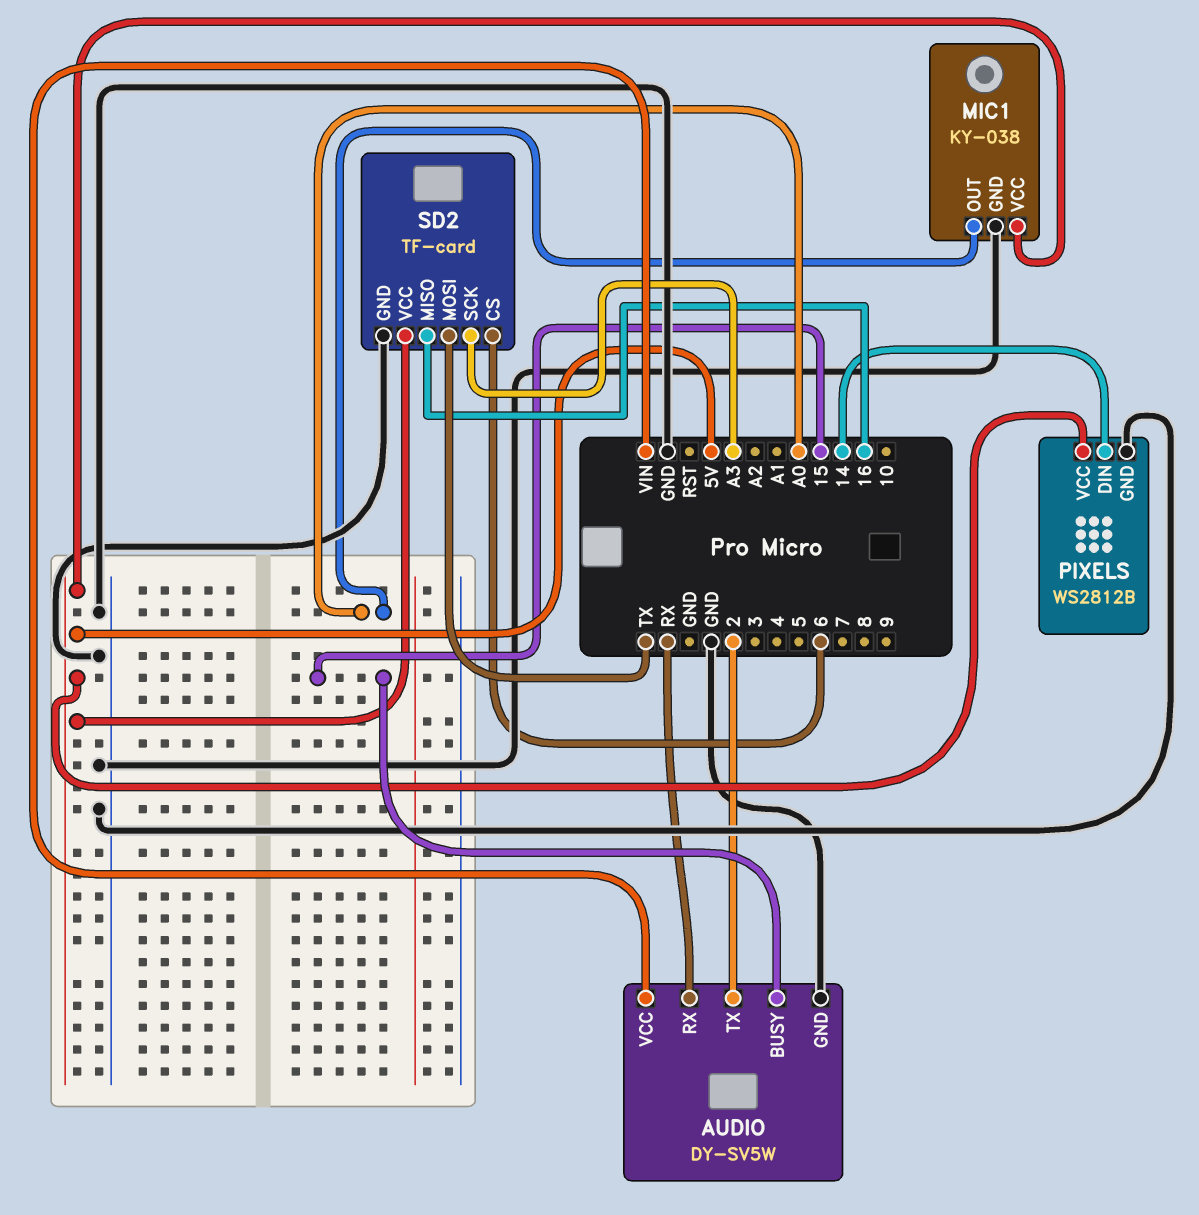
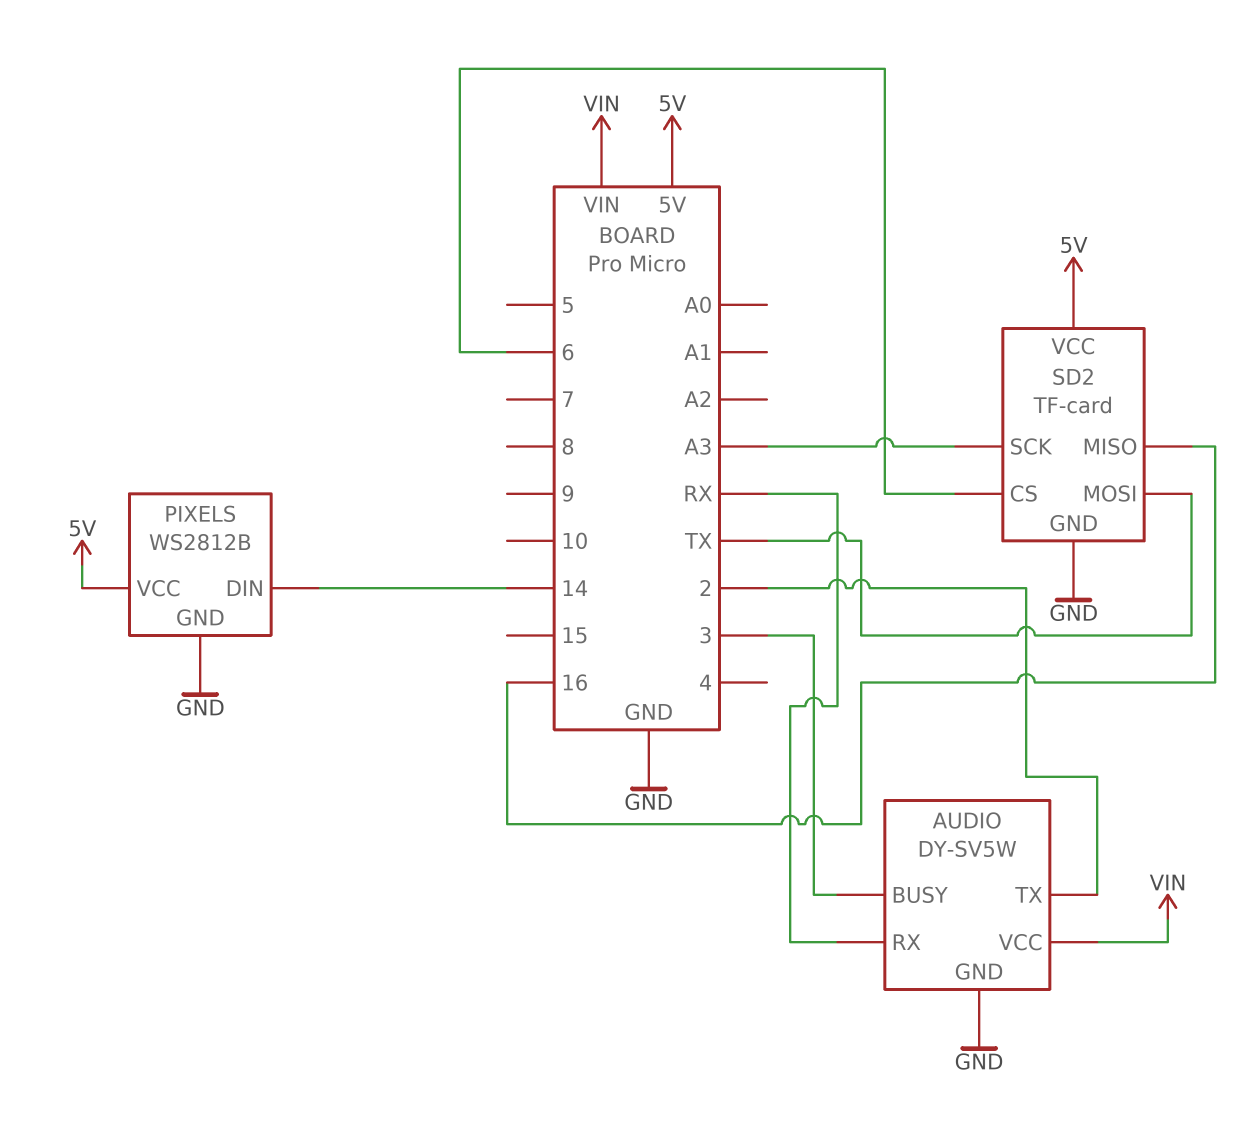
AUDIO pin BUSY: 15 -> 3
MIC1: KY-038 -> none
MIC1 pin GND: GND -> none
MIC1 pin OUT: A0 -> none
MIC1 pin VCC: 5V -> none

